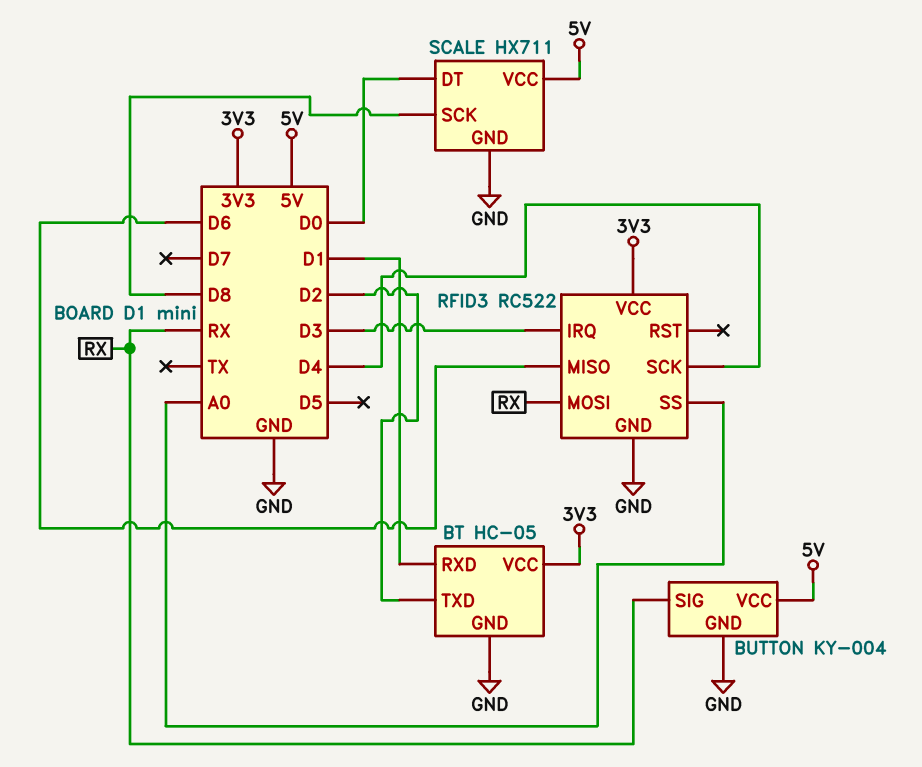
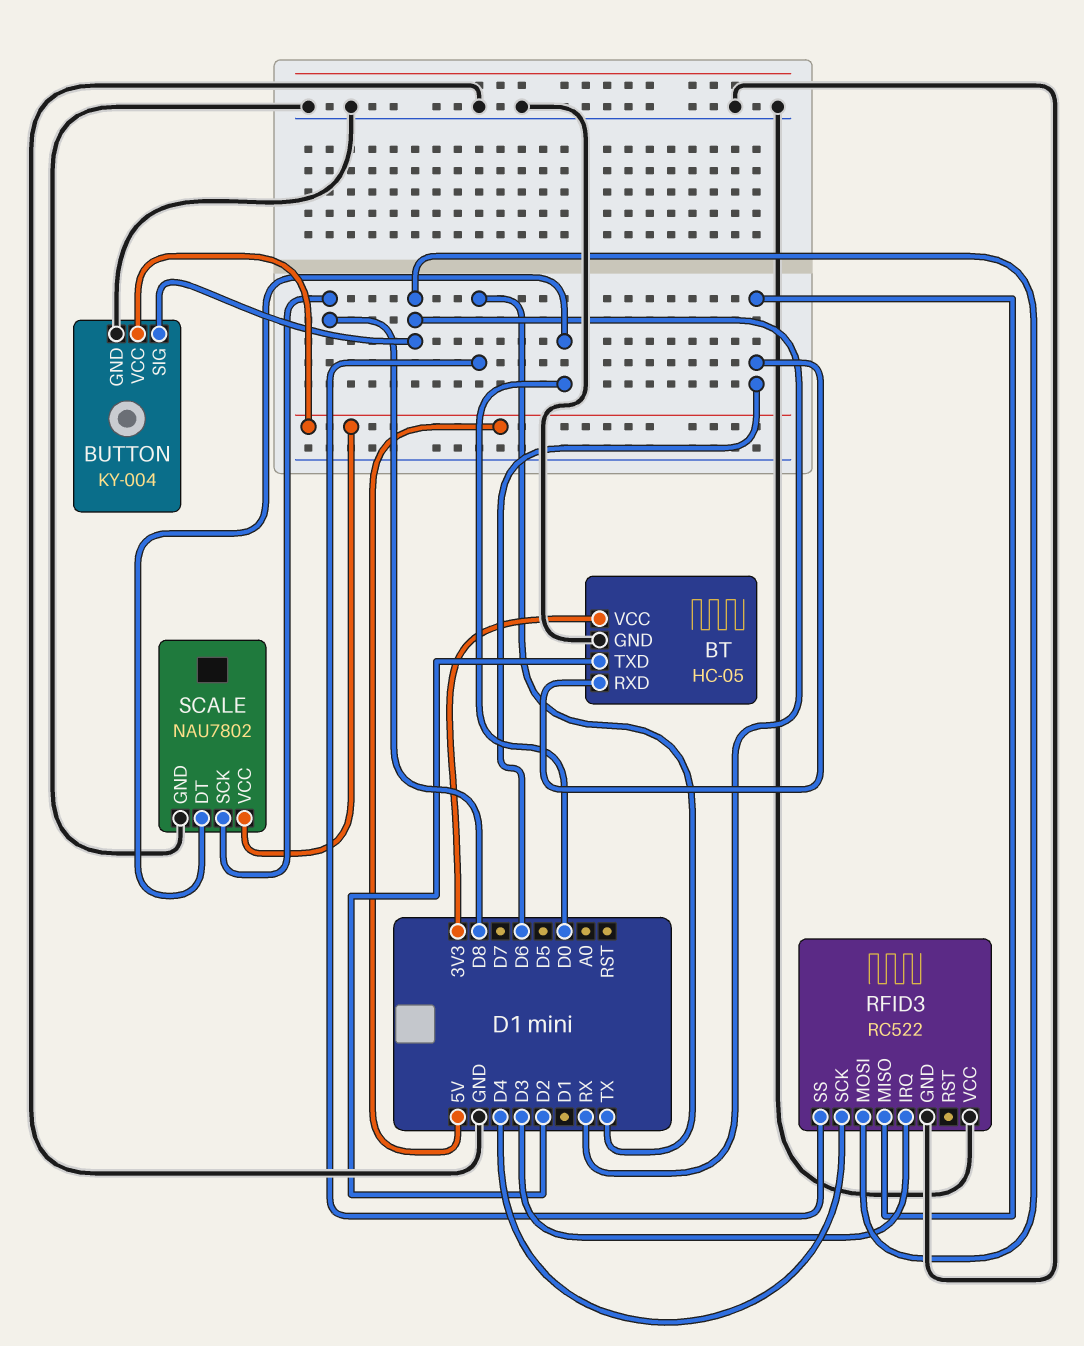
BT pin RXD: D1 -> D6
RFID3 pin SS: A0 -> TX
RFID3 pin VCC: 3V3 -> GND
SCALE: HX711 -> NAU7802

